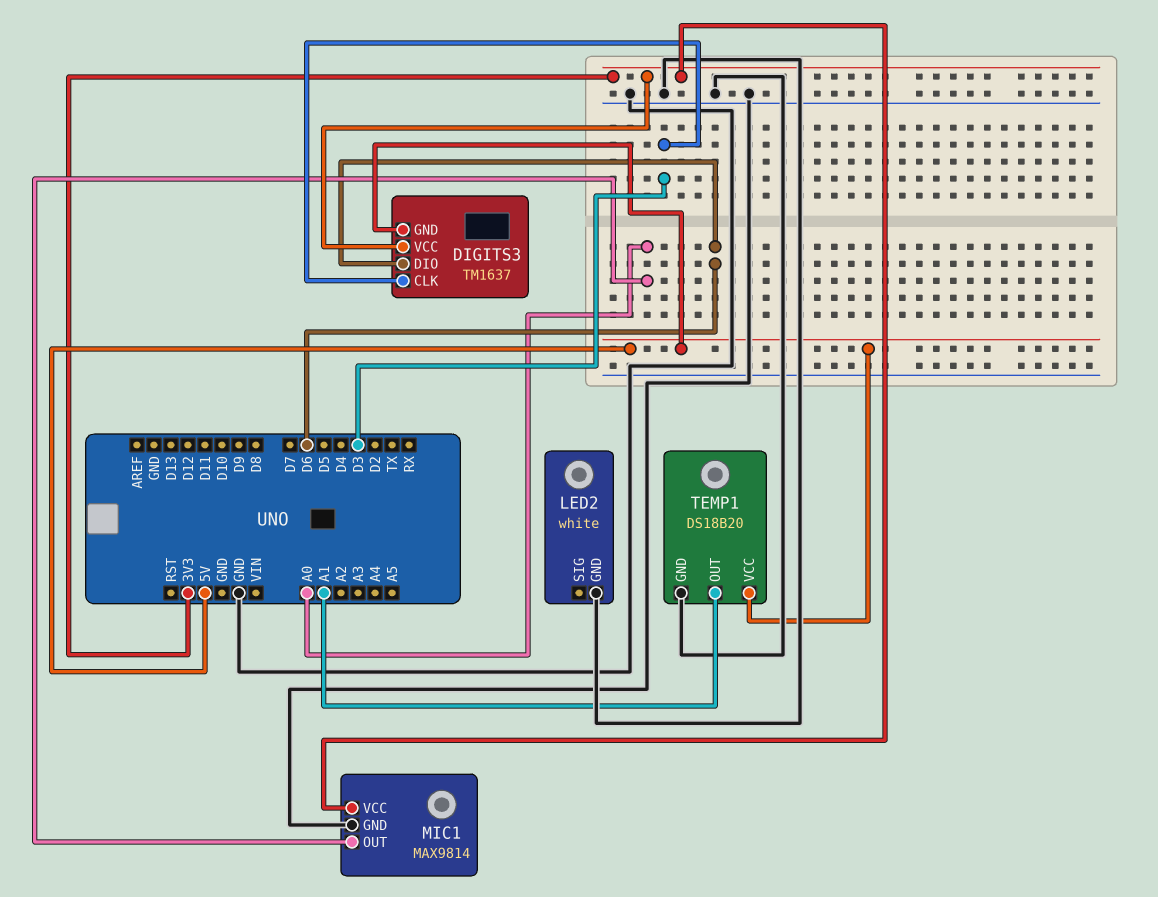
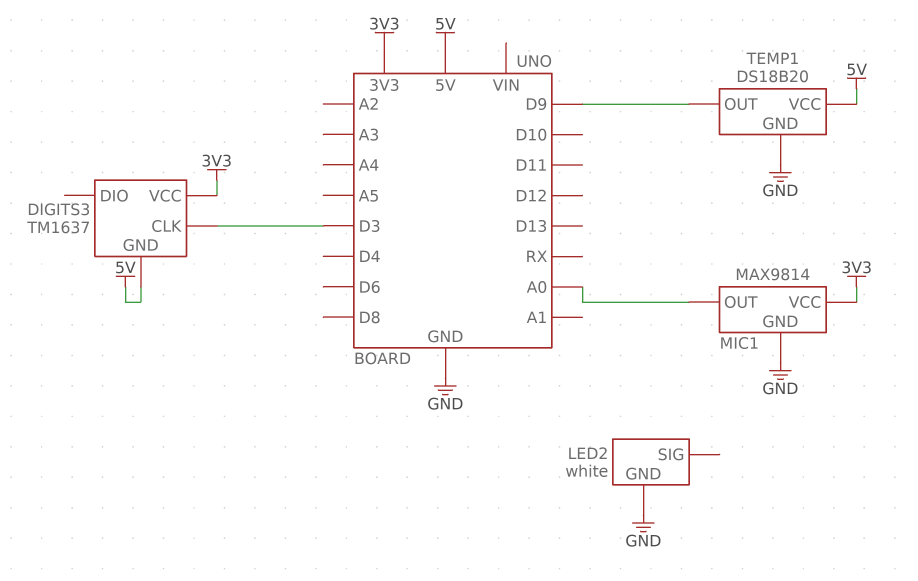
DIGITS3 pin DIO: D6 -> none
TEMP1 pin OUT: A1 -> D9

